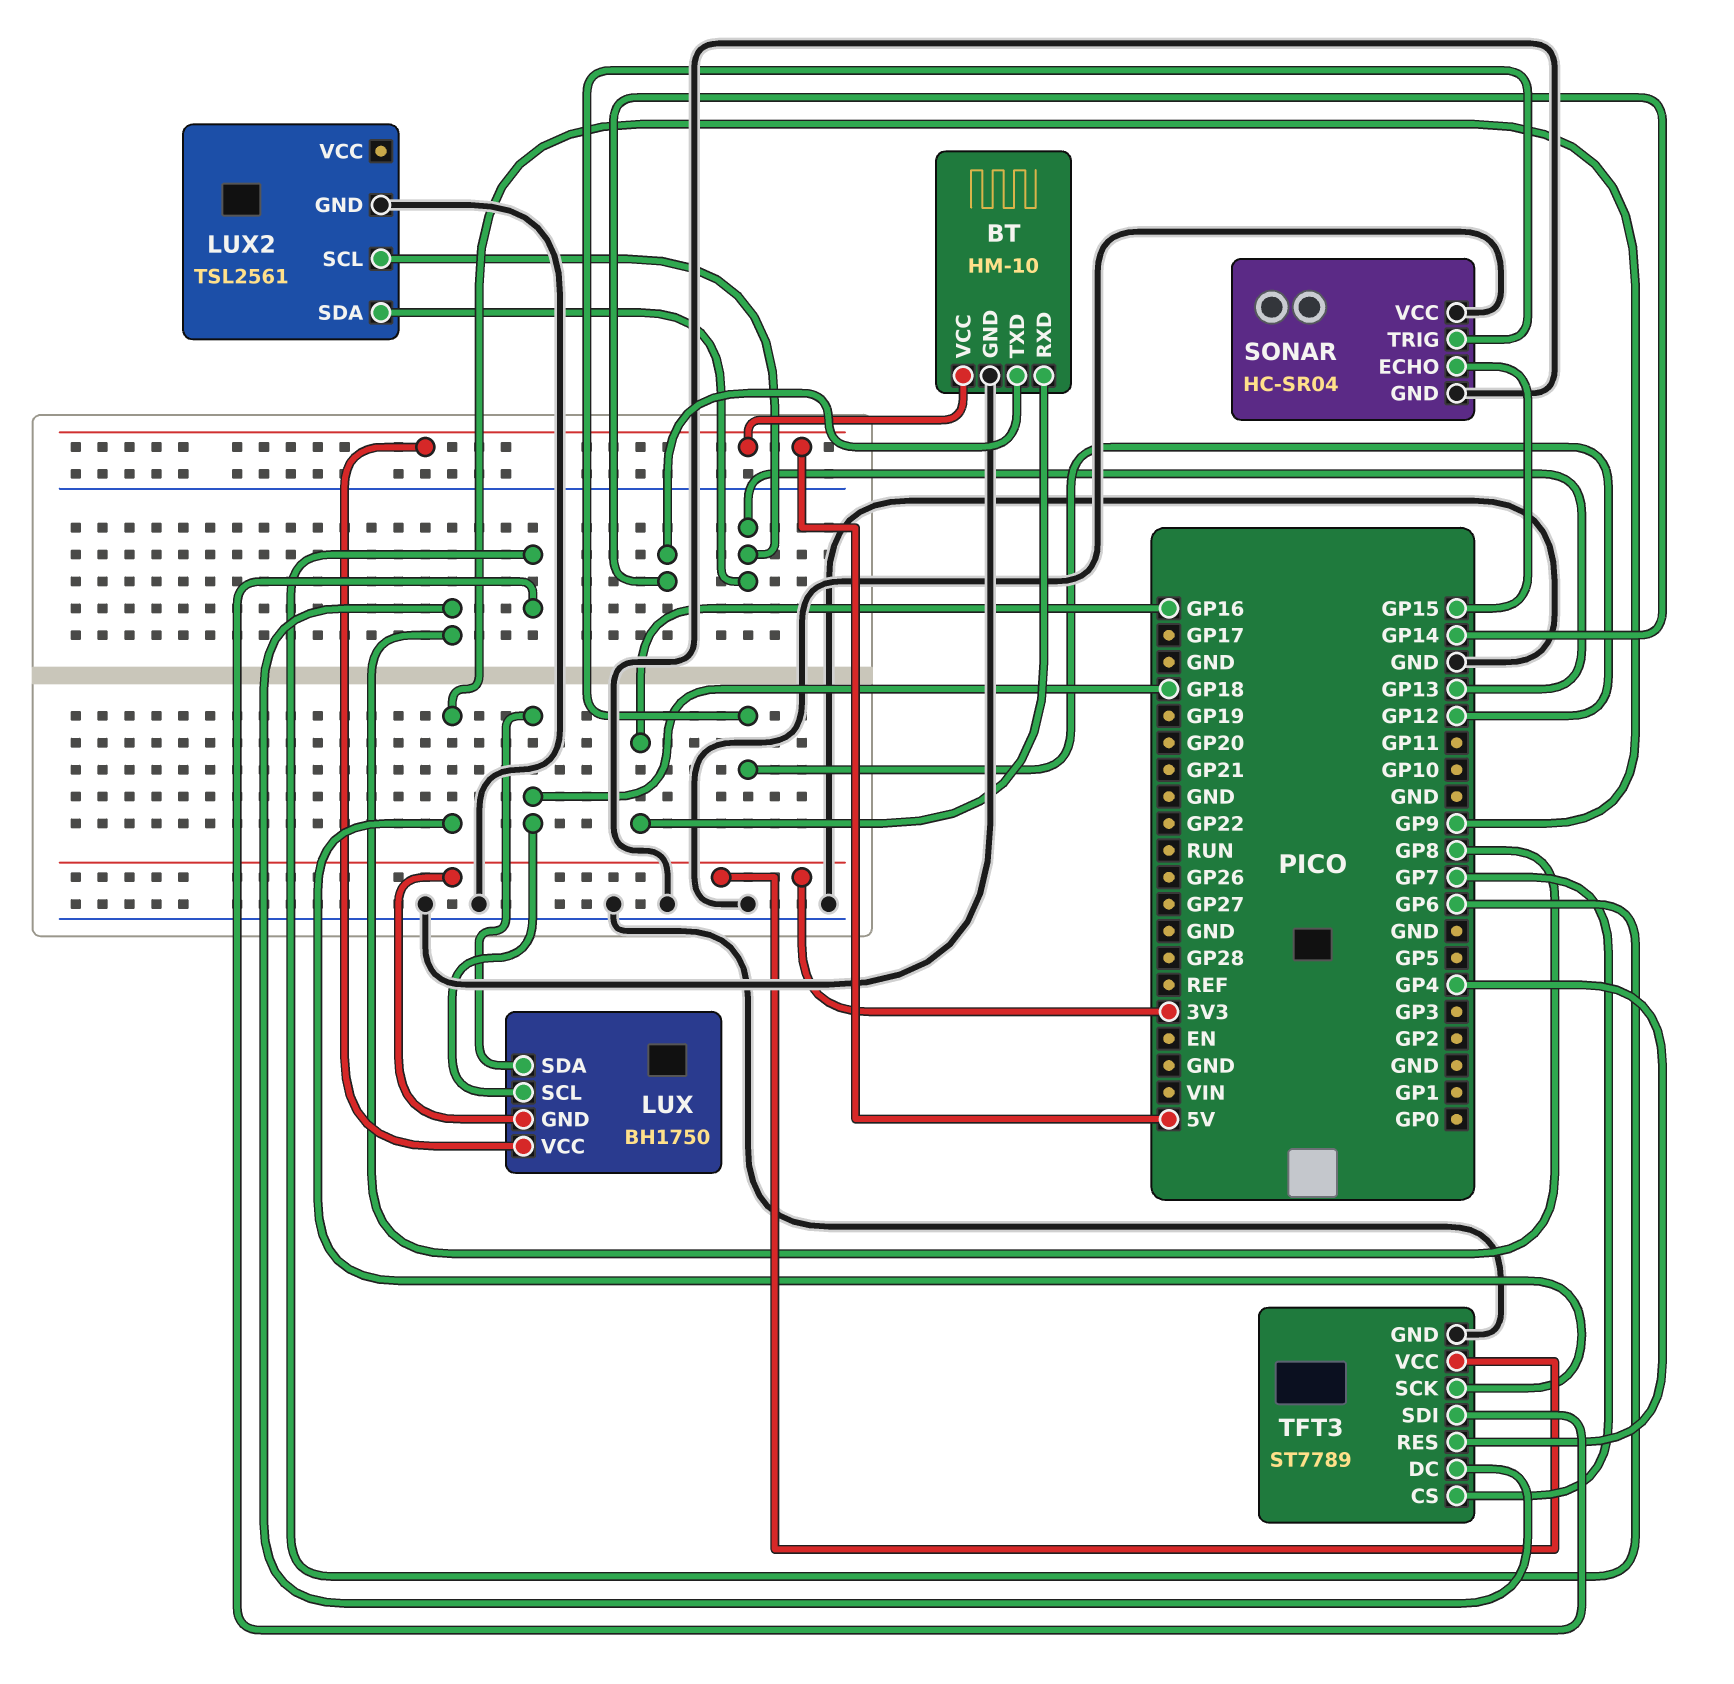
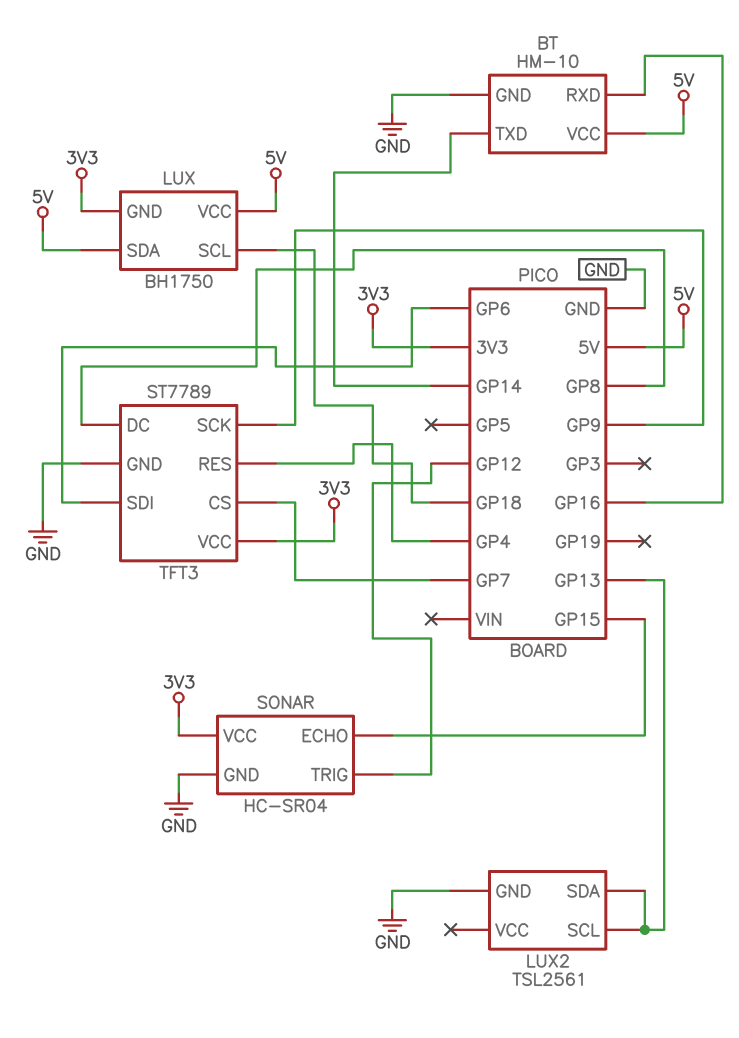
LUX pin SDA: GP18 -> 5V
SONAR pin VCC: GND -> 3V3

